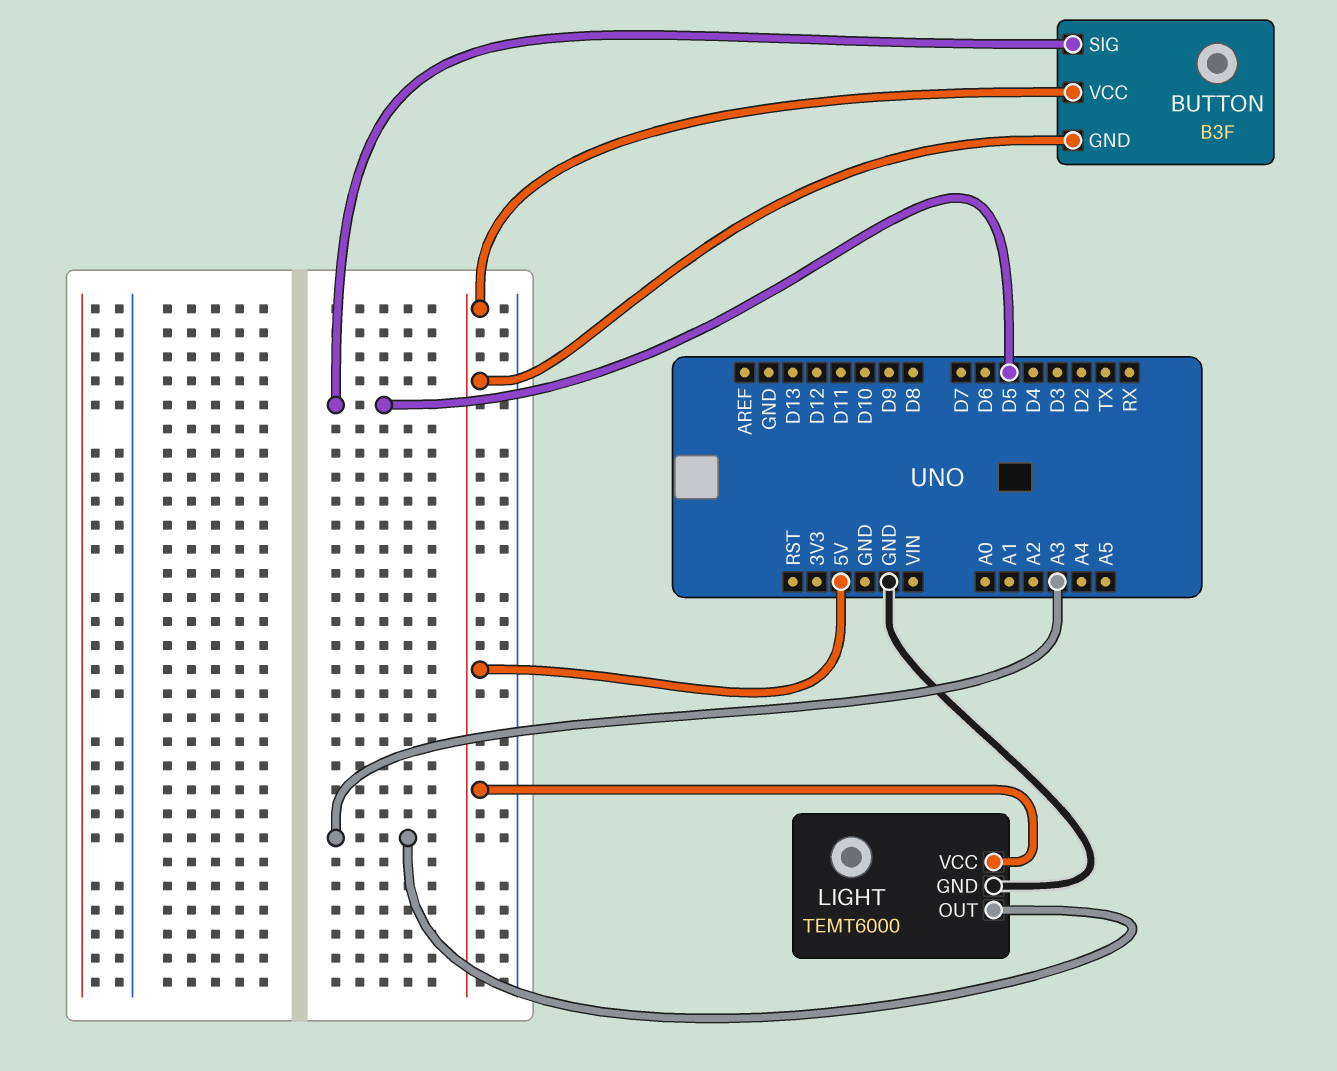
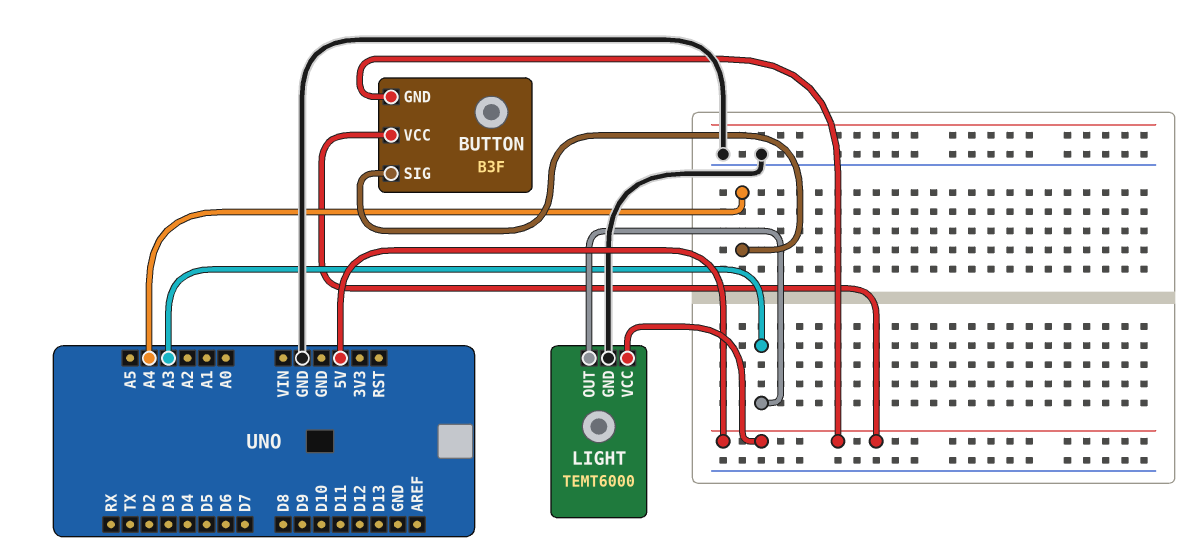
BUTTON pin SIG: D5 -> A4

